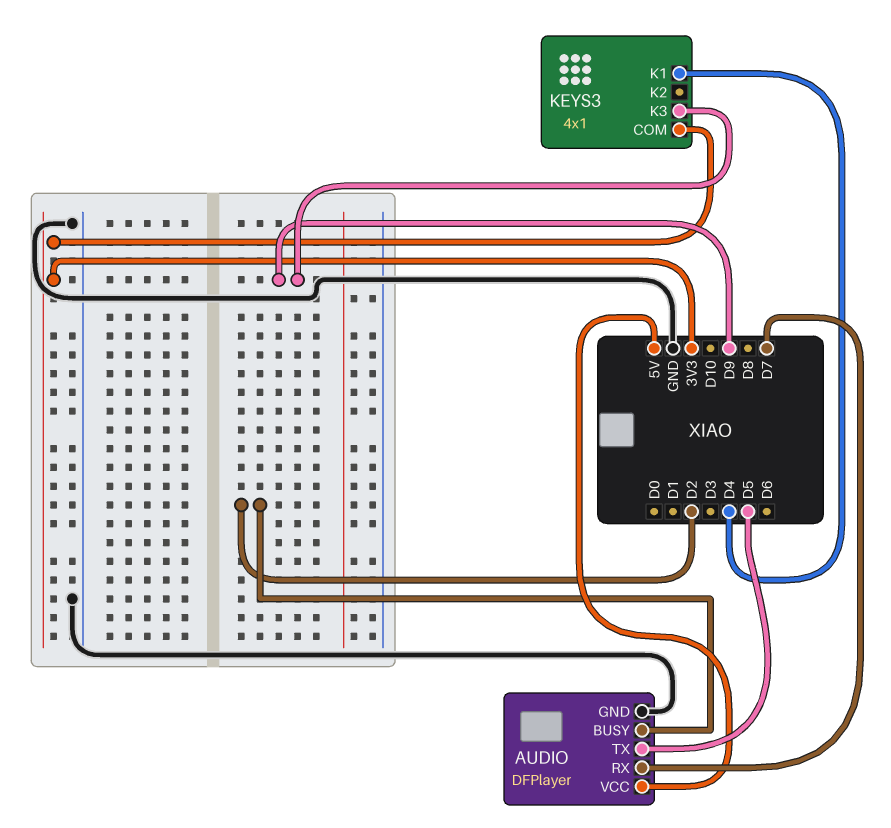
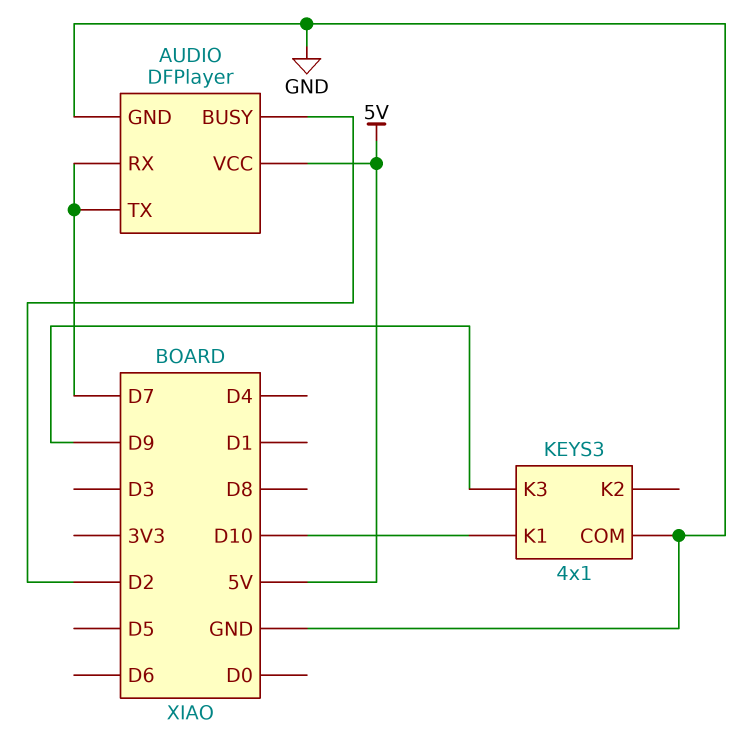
AUDIO pin TX: D5 -> D7
KEYS3 pin COM: 3V3 -> GND
KEYS3 pin K1: D4 -> D10

